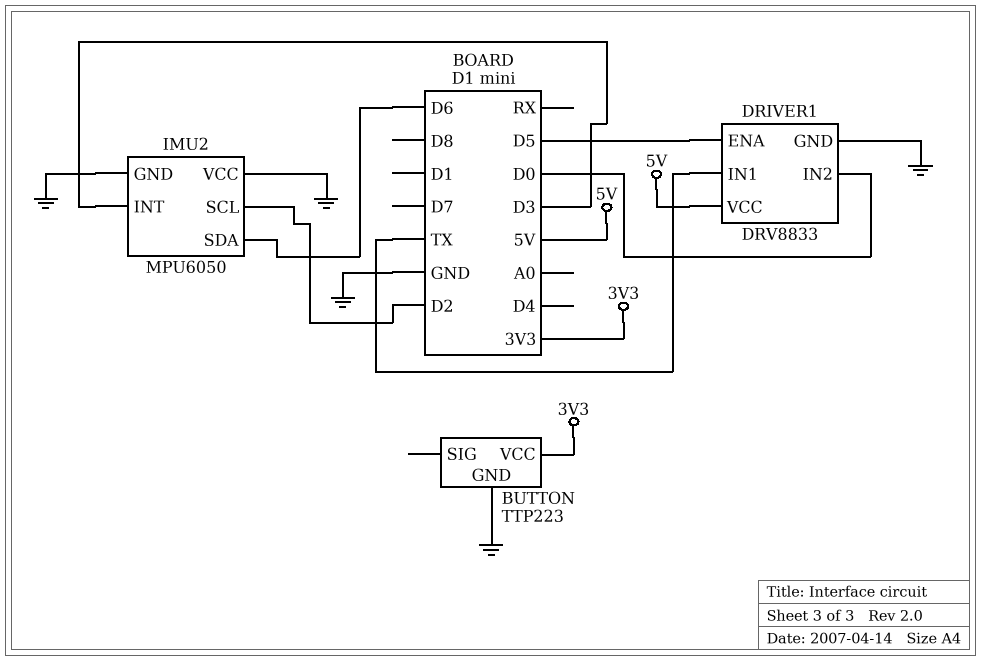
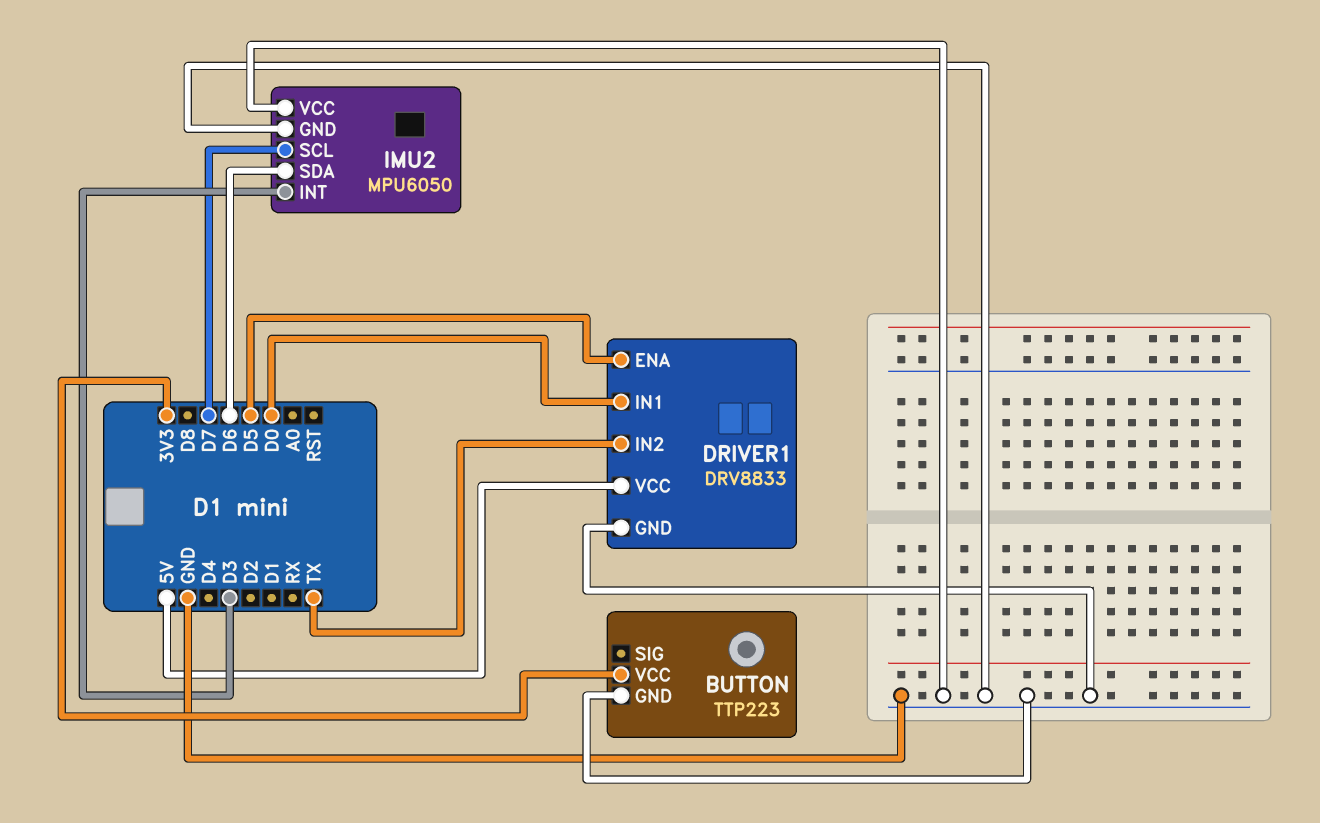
DRIVER1 pin IN1: TX -> D0
DRIVER1 pin IN2: D0 -> TX
IMU2 pin SCL: D2 -> D7

